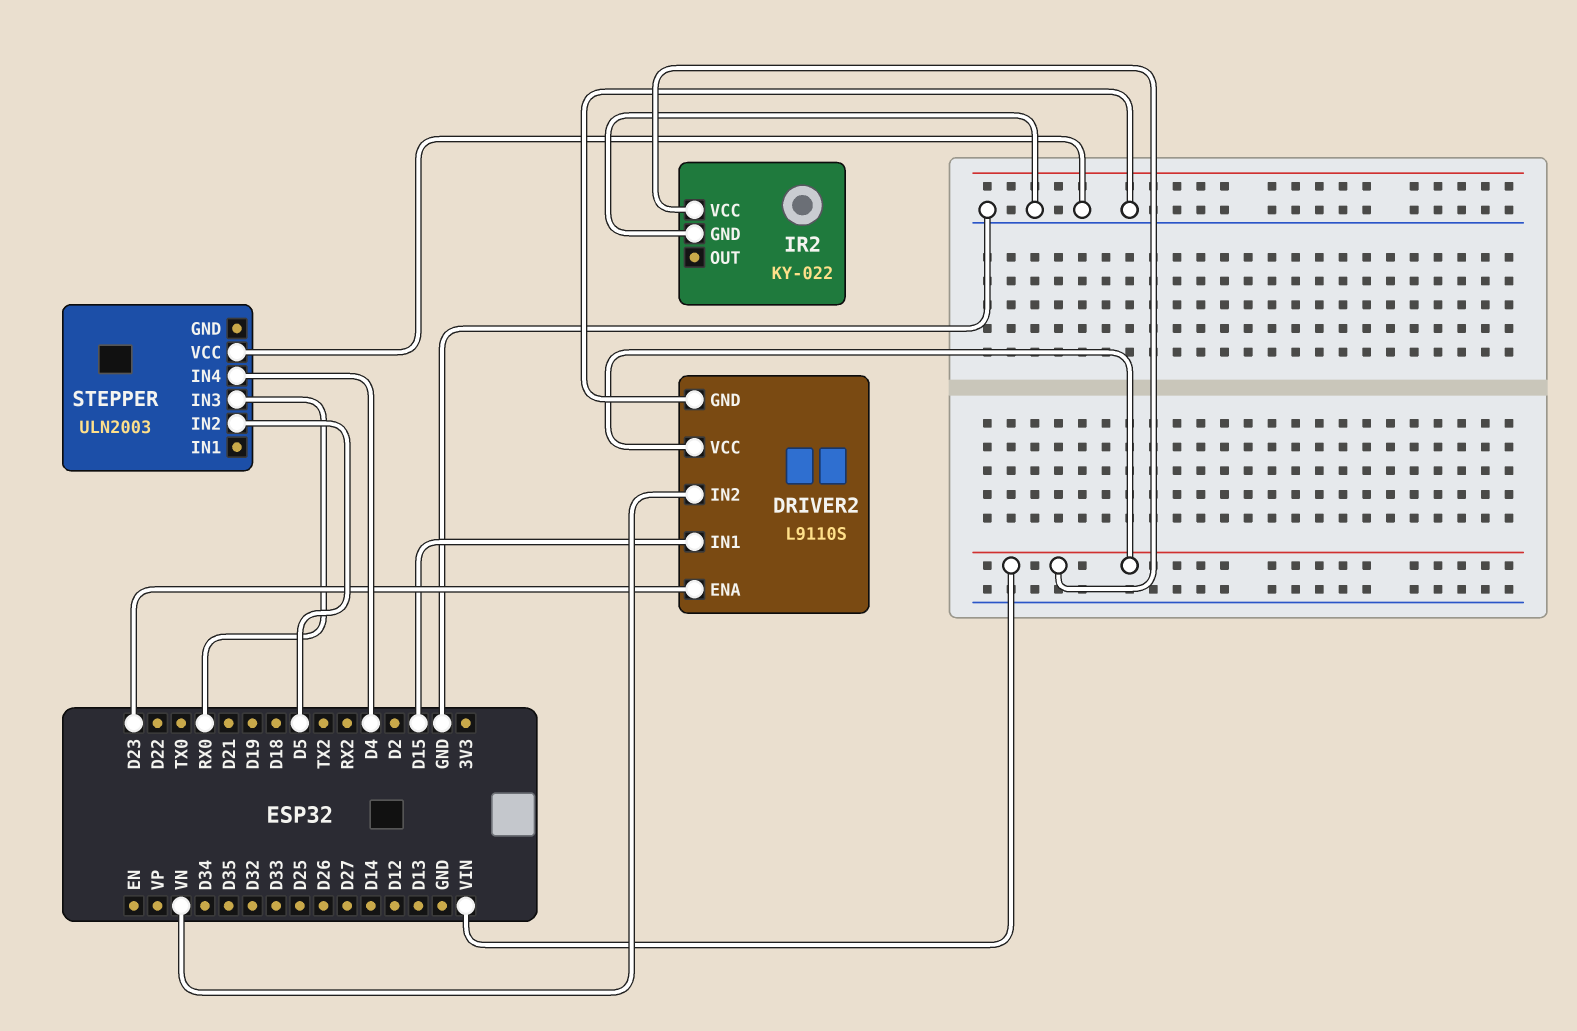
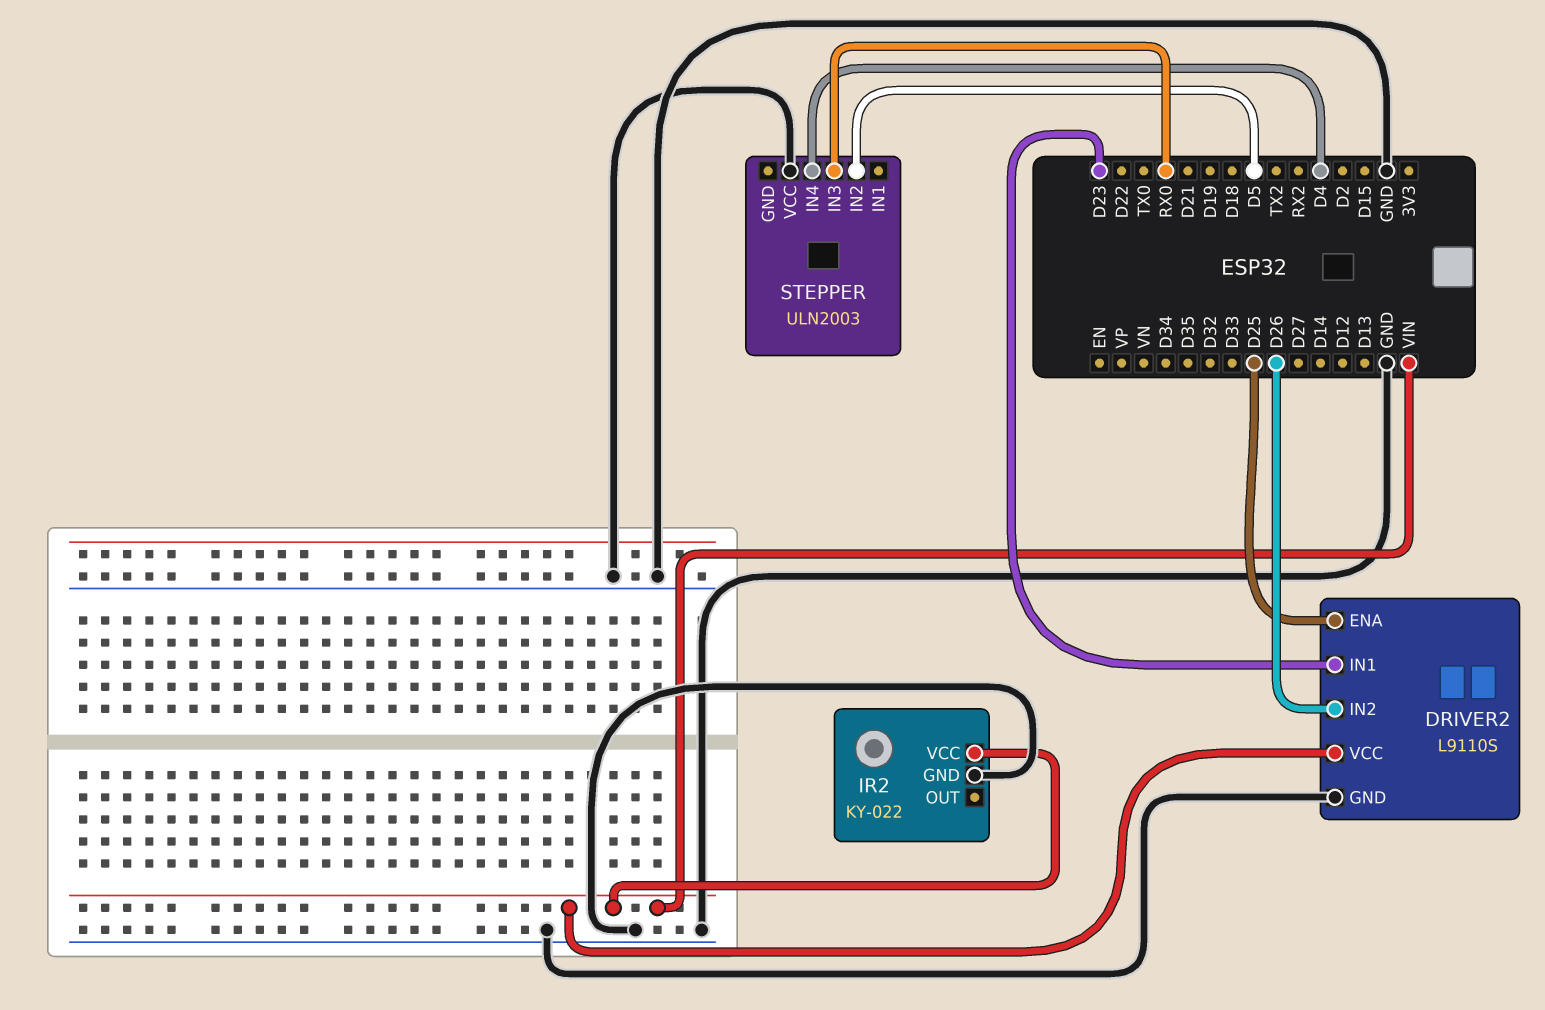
DRIVER2 pin ENA: D23 -> D25
DRIVER2 pin IN1: D15 -> D23
DRIVER2 pin IN2: VN -> D26

